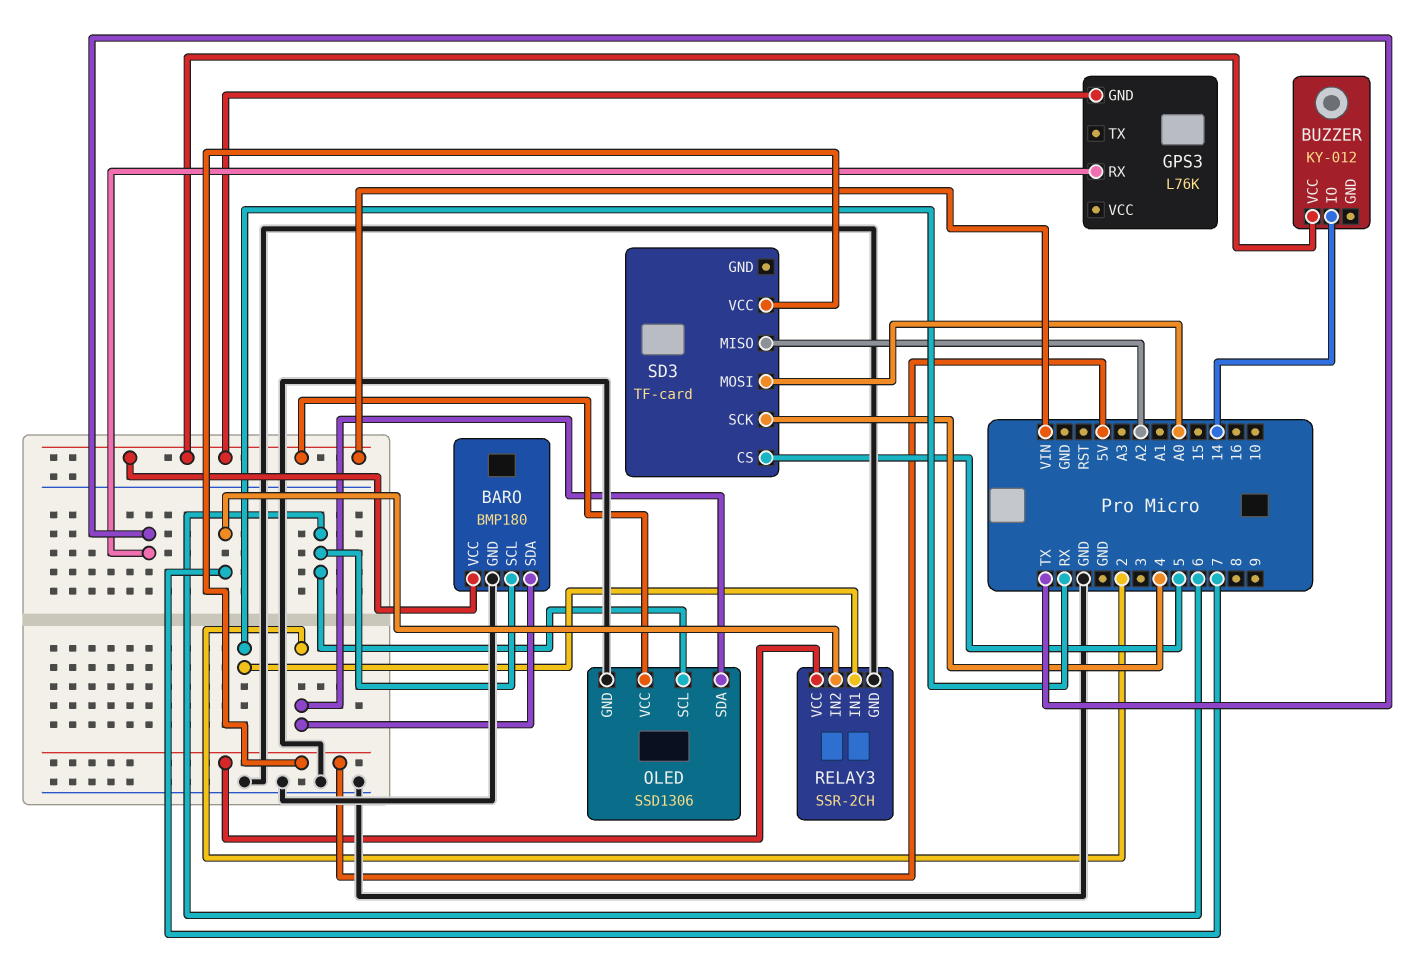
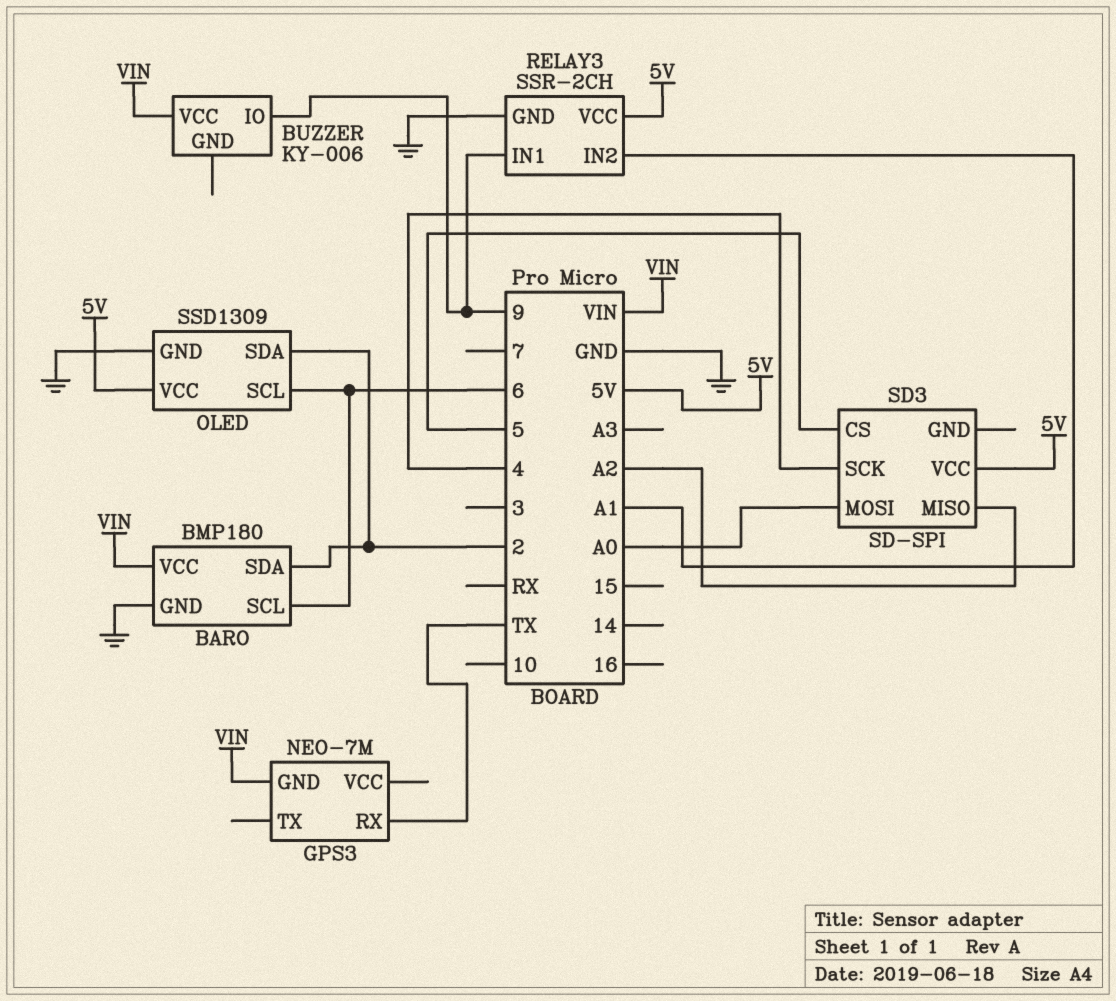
BUZZER: KY-012 -> KY-006
BUZZER pin IO: 14 -> 9
GPS3: L76K -> NEO-7M
OLED: SSD1306 -> SSD1309
OLED pin VCC: VIN -> 5V
RELAY3 pin IN1: RX -> 9
RELAY3 pin IN2: 7 -> A1
SD3: TF-card -> SD-SPI

